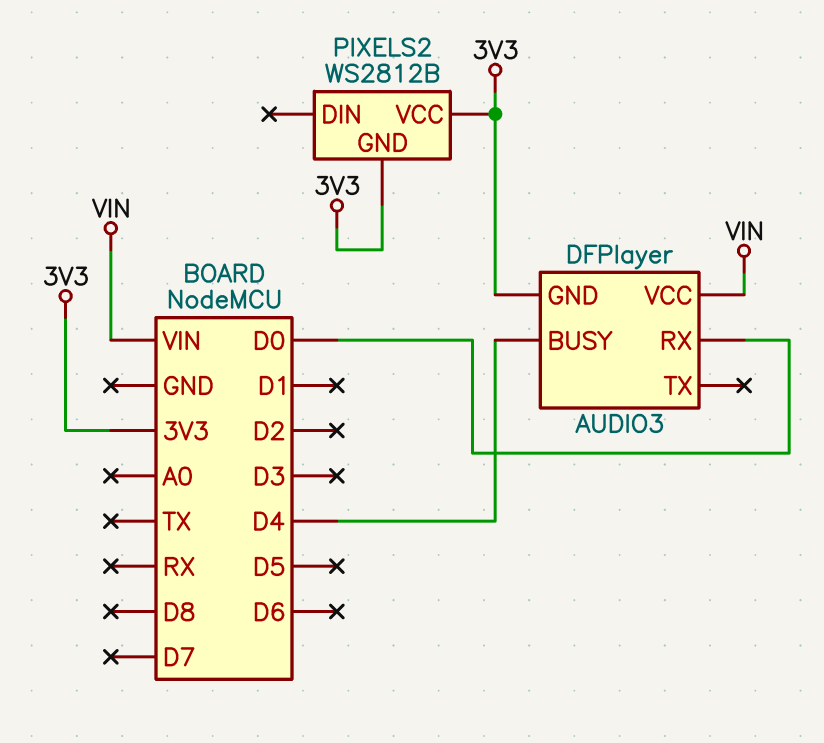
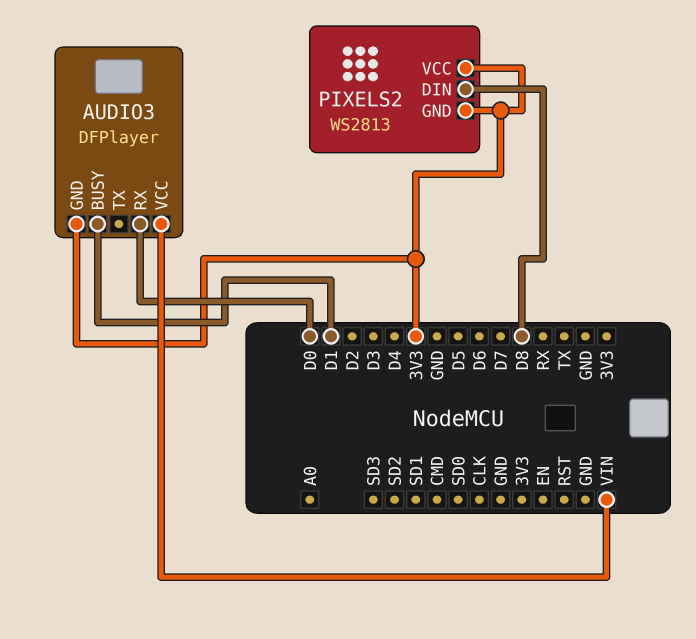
AUDIO3 pin BUSY: D4 -> D1
PIXELS2: WS2812B -> WS2813
PIXELS2 pin DIN: none -> D8

